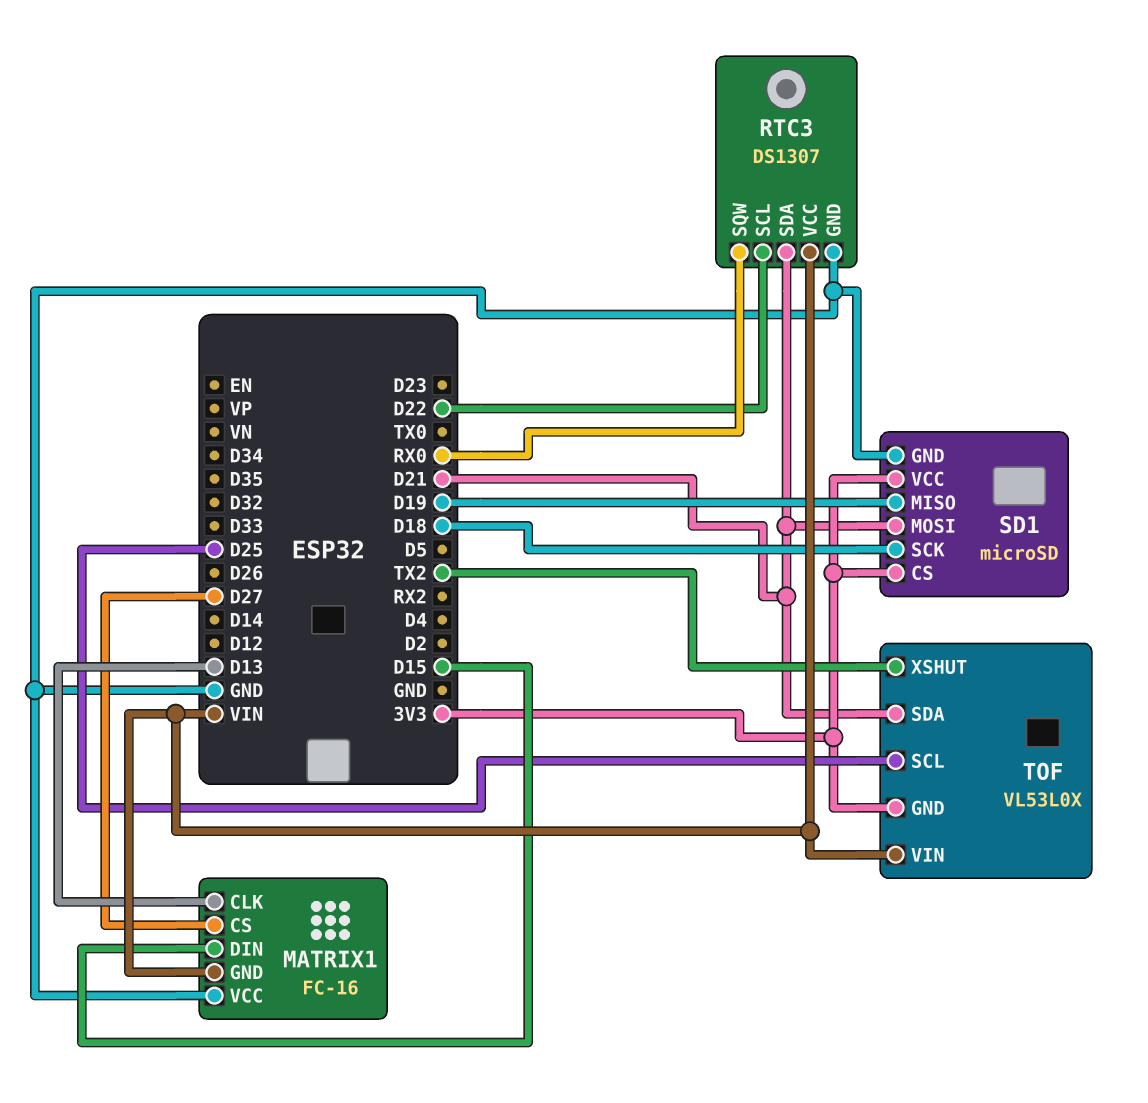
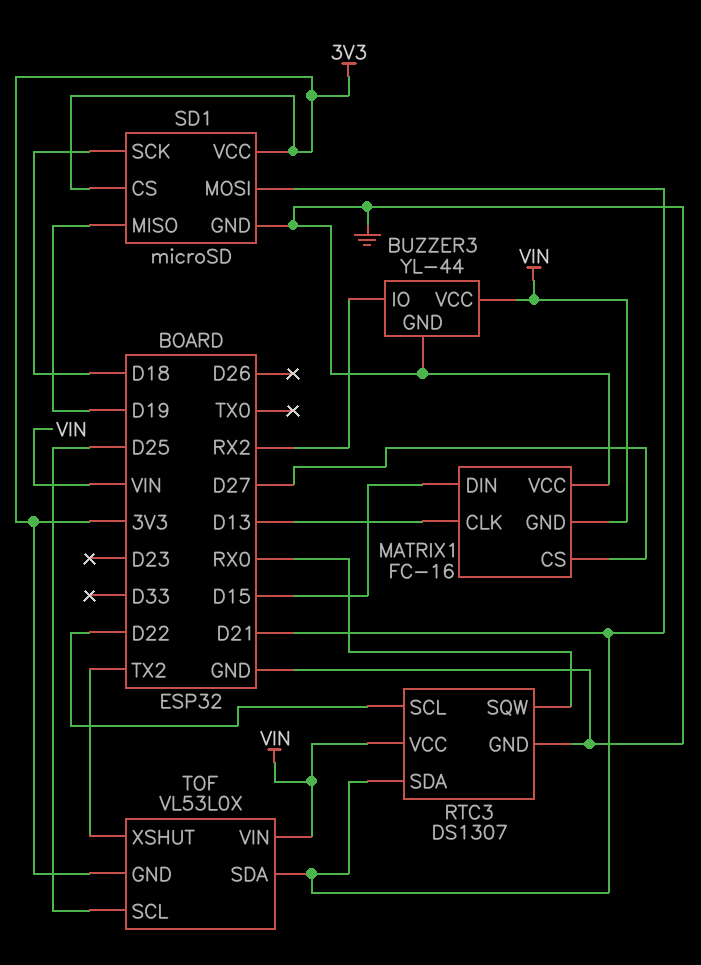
BUZZER3: none -> YL-44
BUZZER3 pin GND: none -> GND
BUZZER3 pin IO: none -> RX2
BUZZER3 pin VCC: none -> VIN

